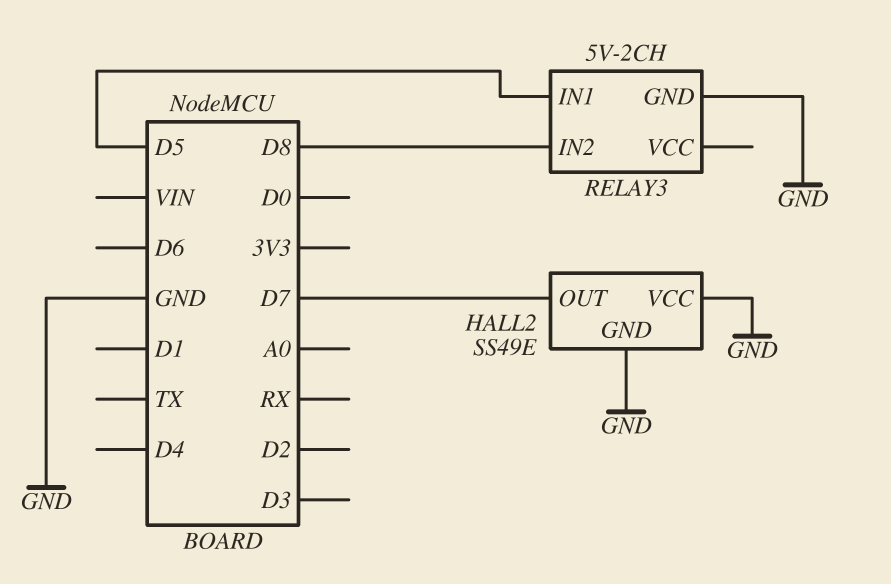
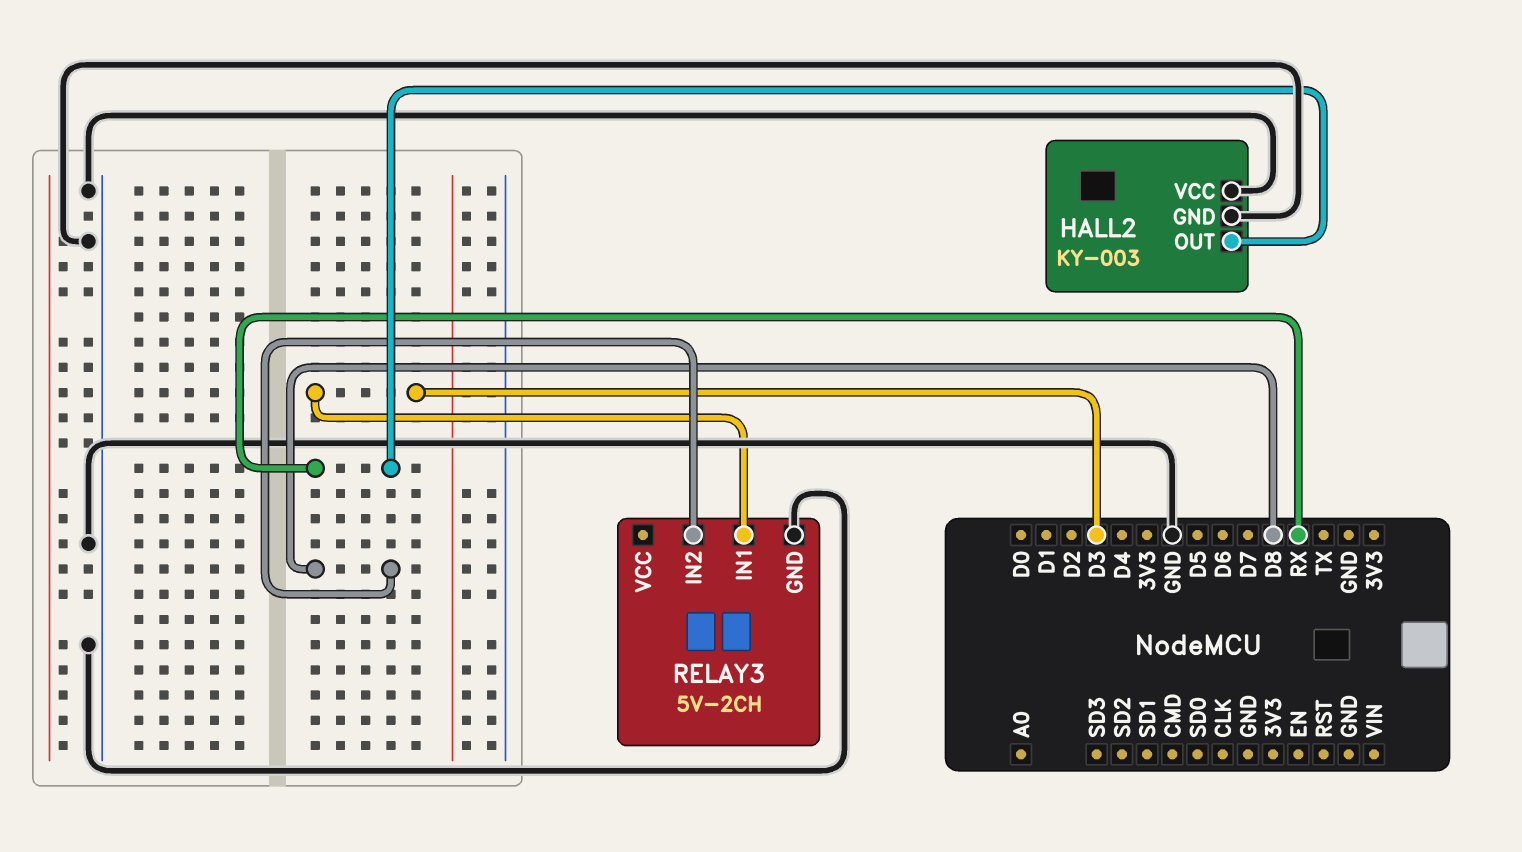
HALL2: SS49E -> KY-003
HALL2 pin OUT: D7 -> RX
RELAY3 pin IN1: D5 -> D3

